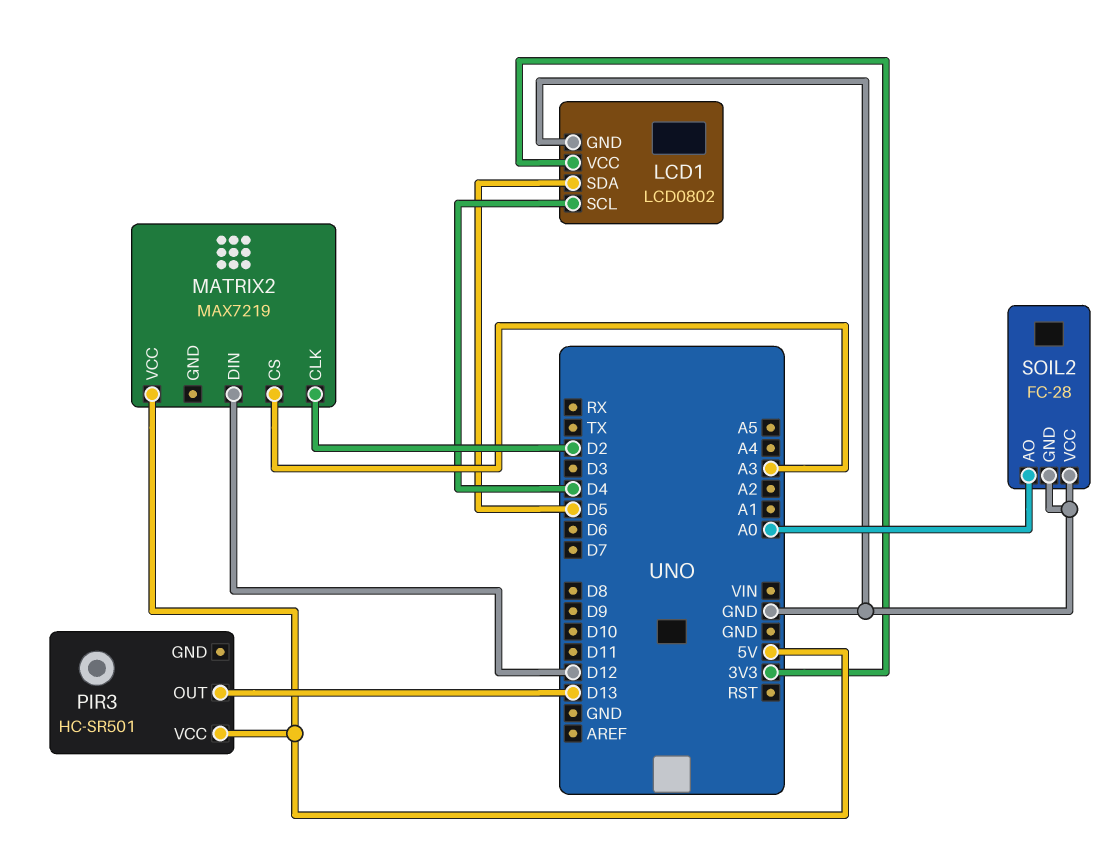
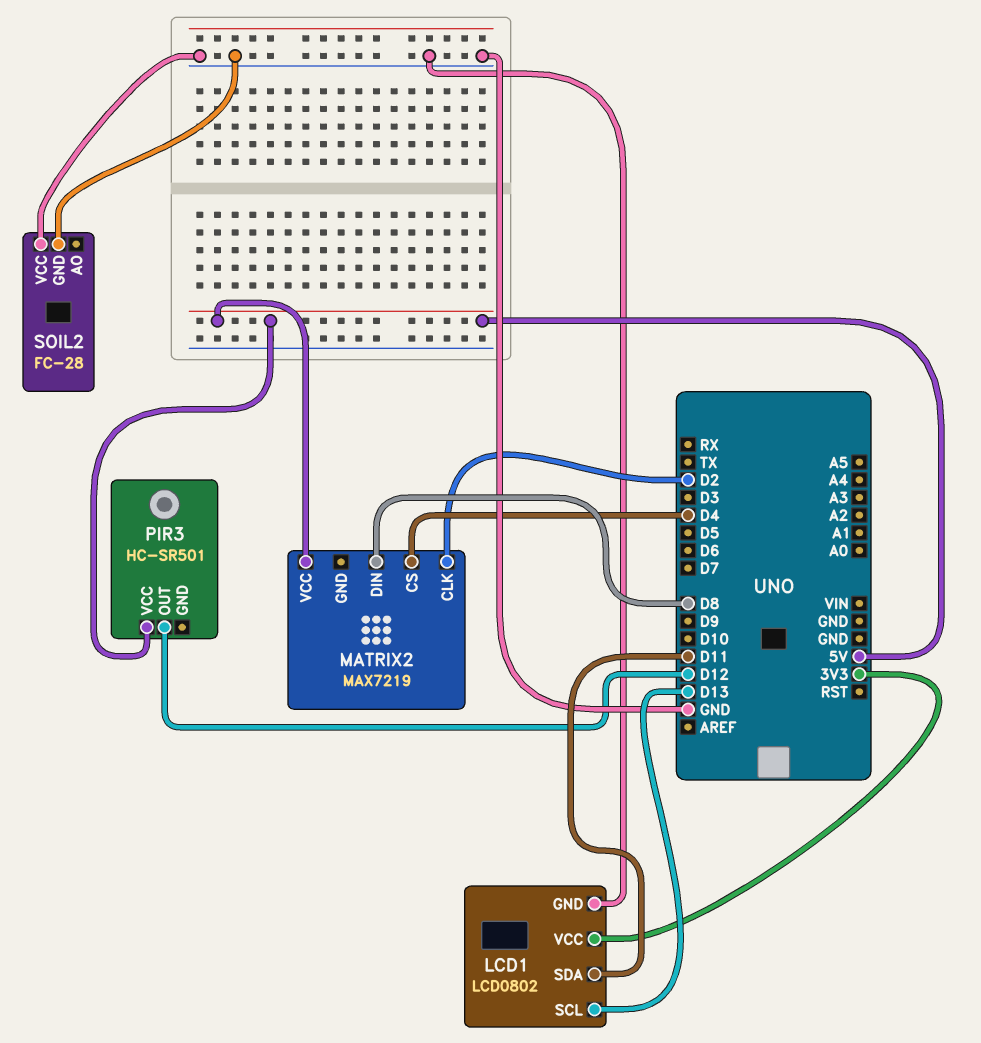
LCD1 pin SCL: D4 -> D13
LCD1 pin SDA: D5 -> D11
MATRIX2 pin CS: A3 -> D4
MATRIX2 pin DIN: D12 -> D8
PIR3 pin OUT: D13 -> D12
SOIL2 pin AO: A0 -> none

